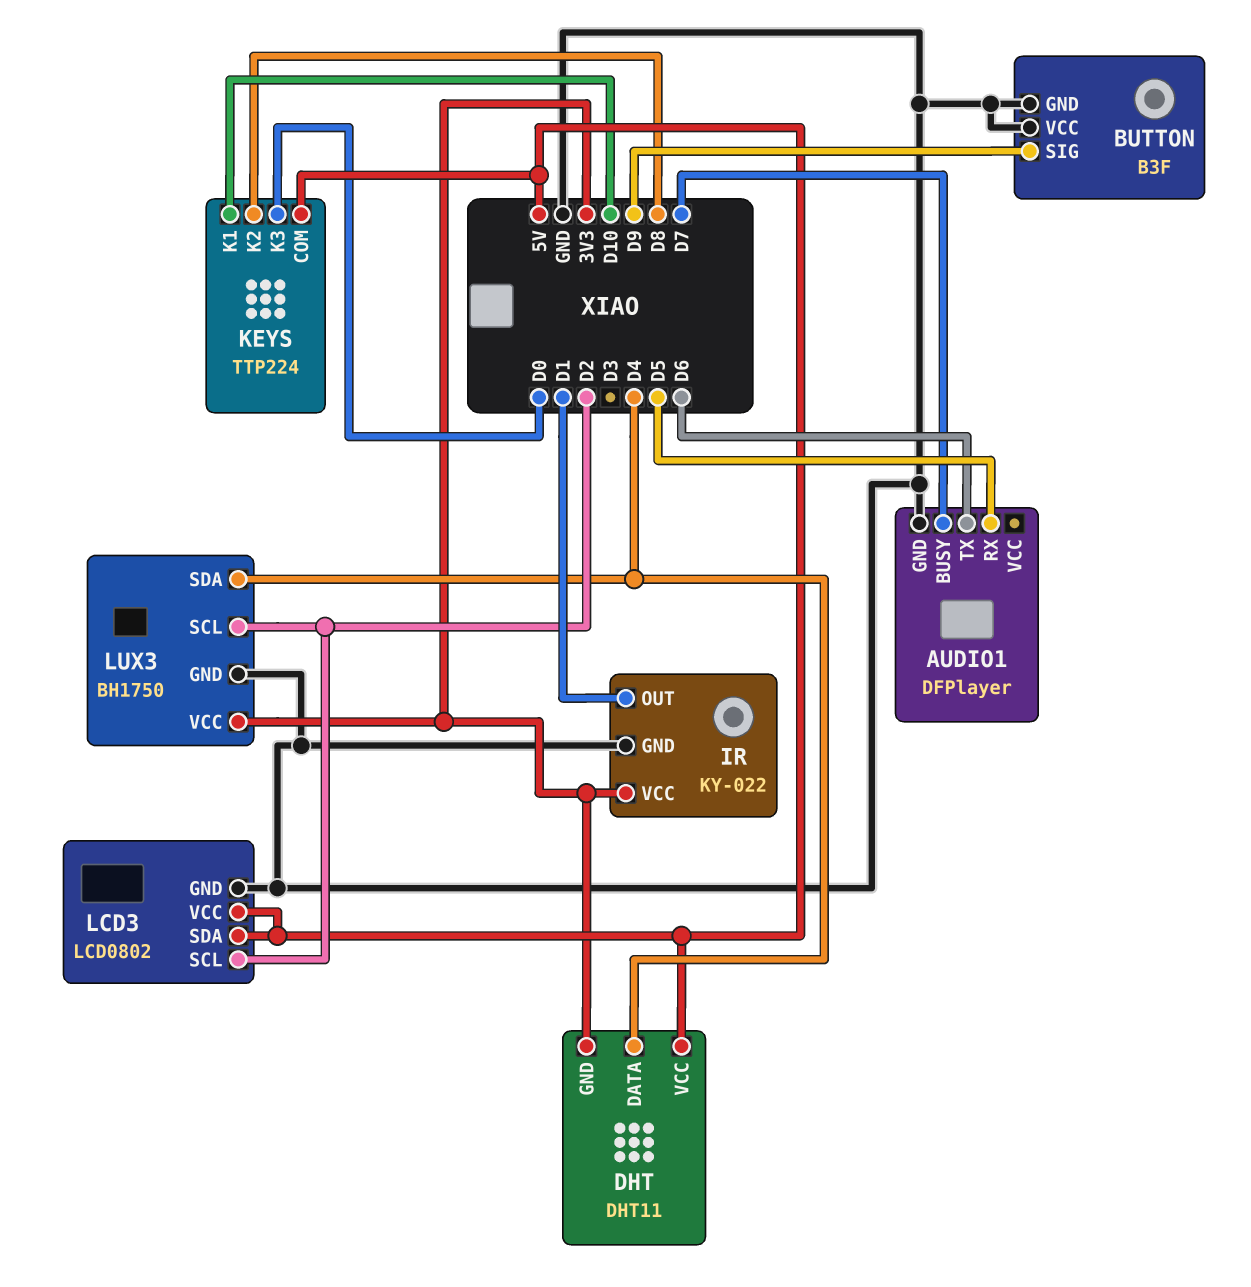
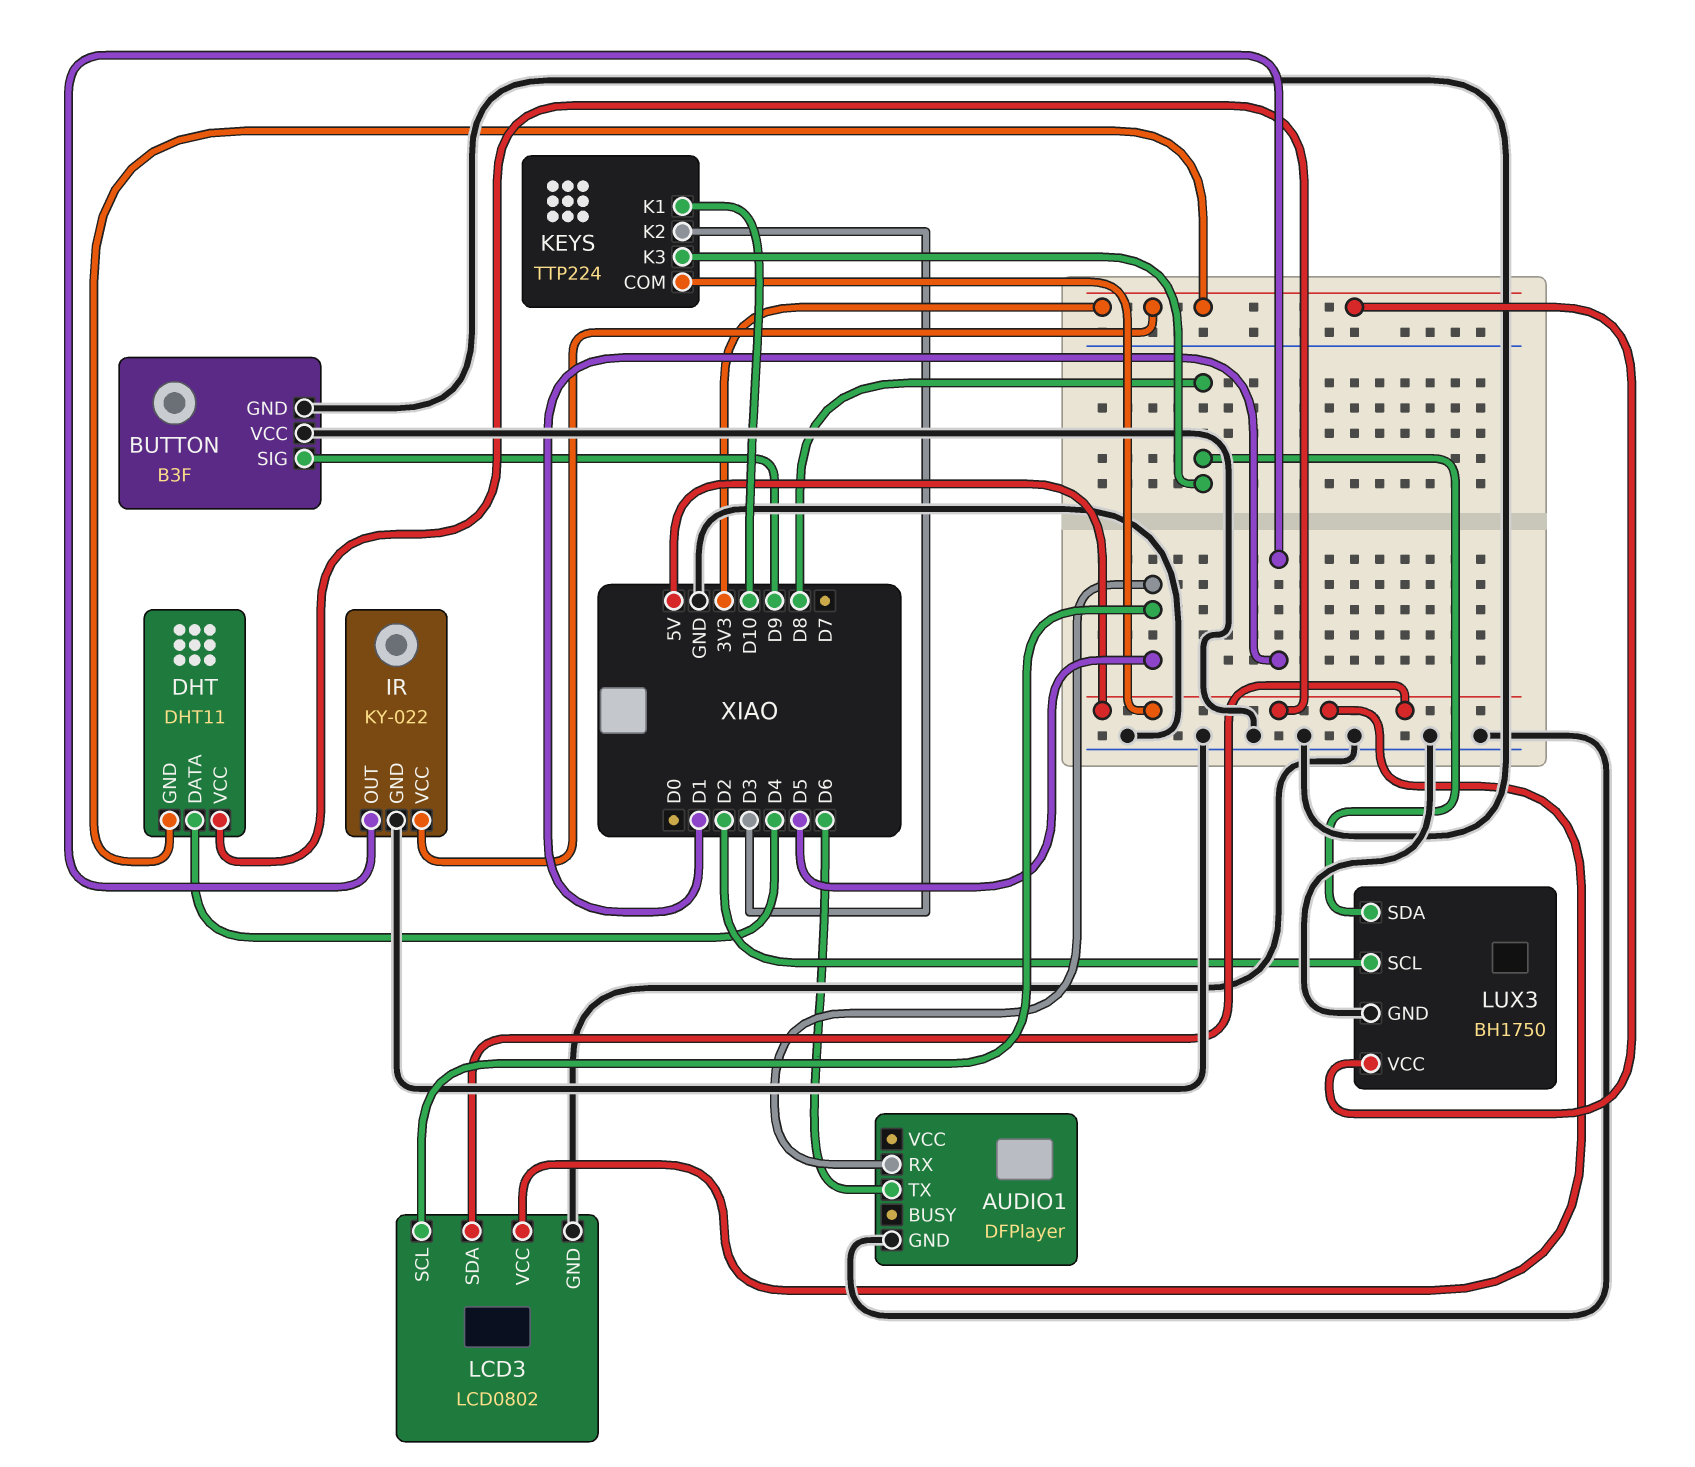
AUDIO1 pin BUSY: D7 -> none
KEYS pin K2: D8 -> D3
KEYS pin K3: D0 -> D8
LCD3 pin SCL: D2 -> D5
LUX3 pin SDA: D4 -> D8

